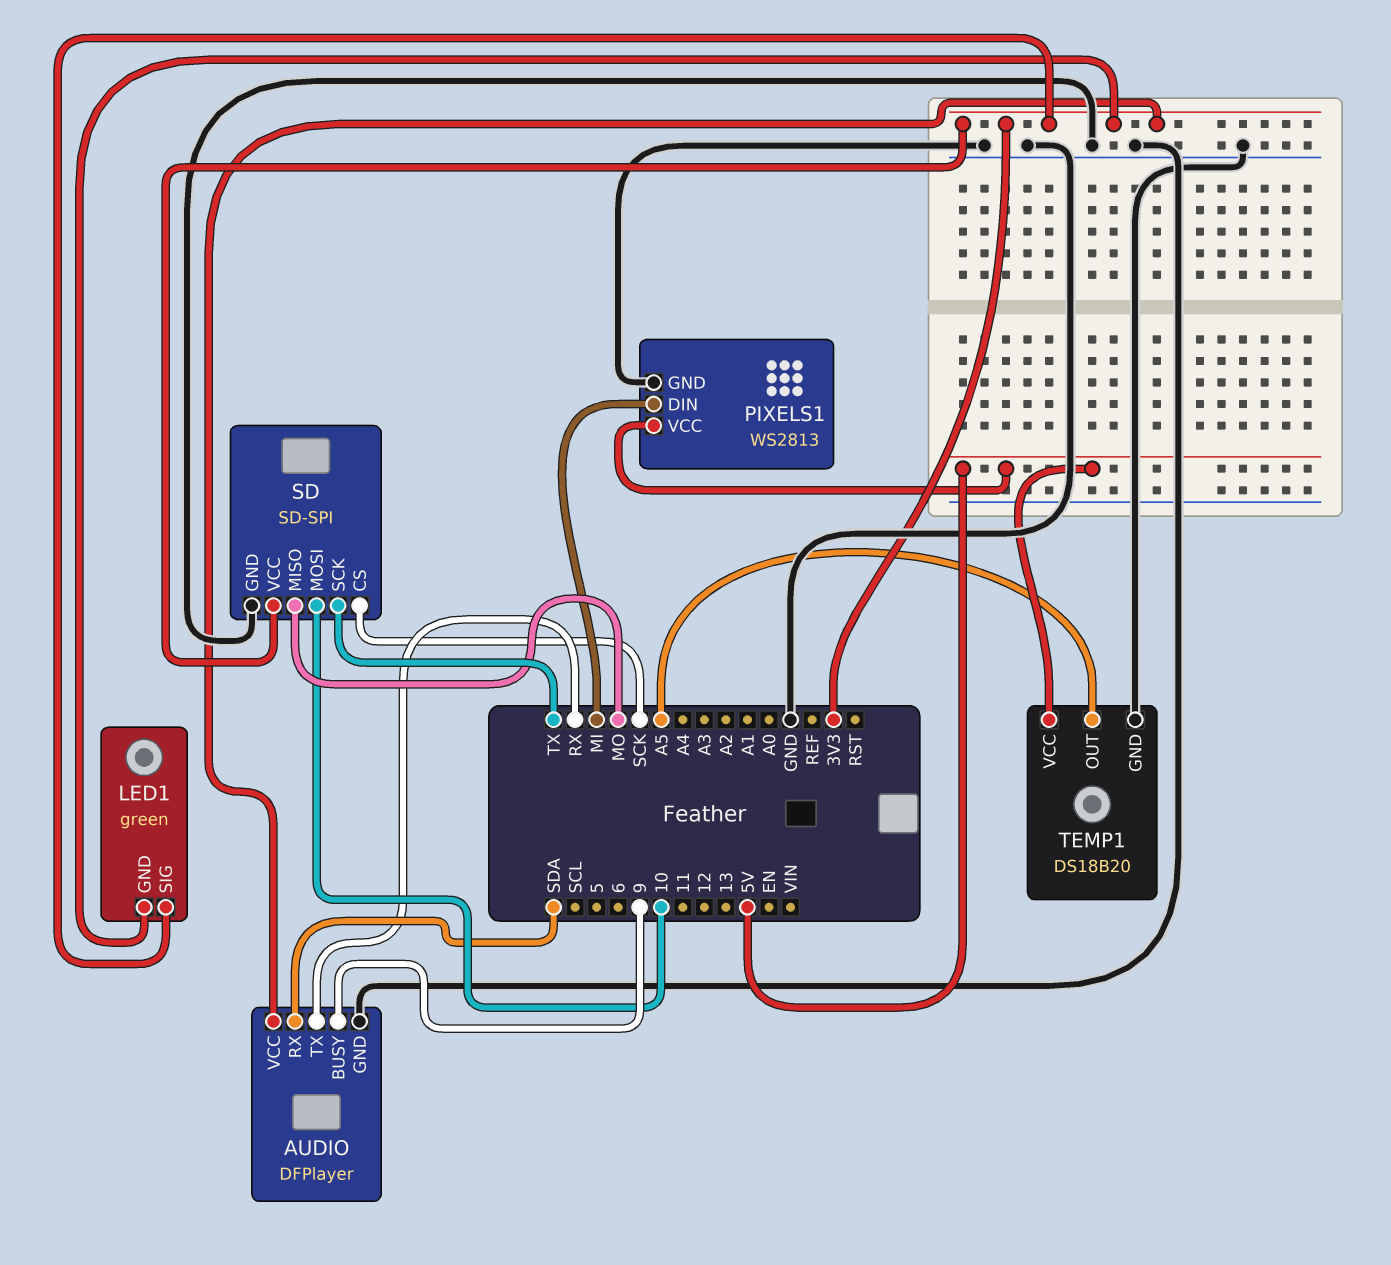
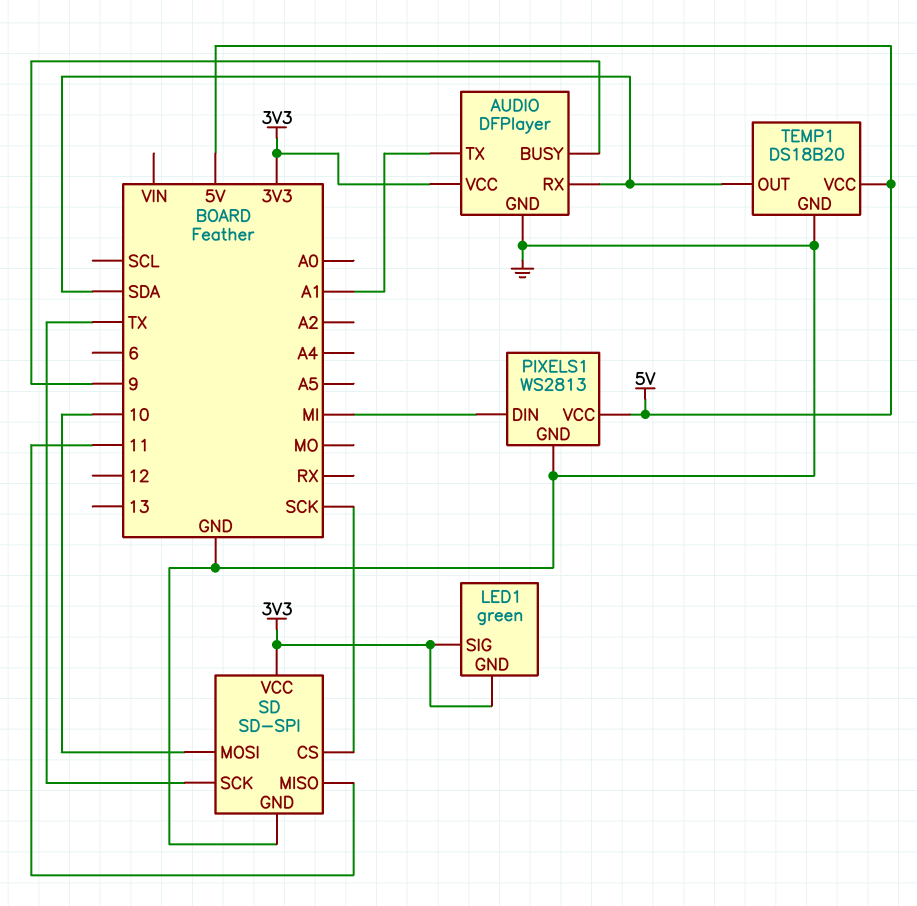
AUDIO pin TX: RX -> A1
SD pin MISO: MO -> 11
TEMP1 pin OUT: A5 -> SDA

